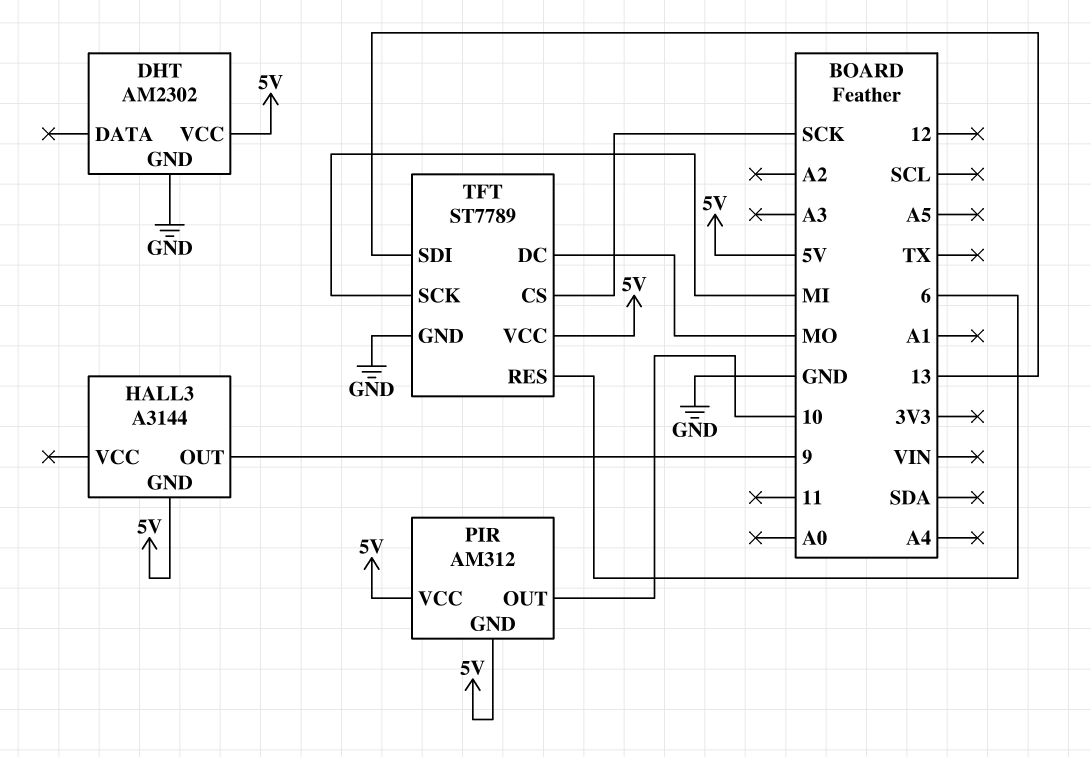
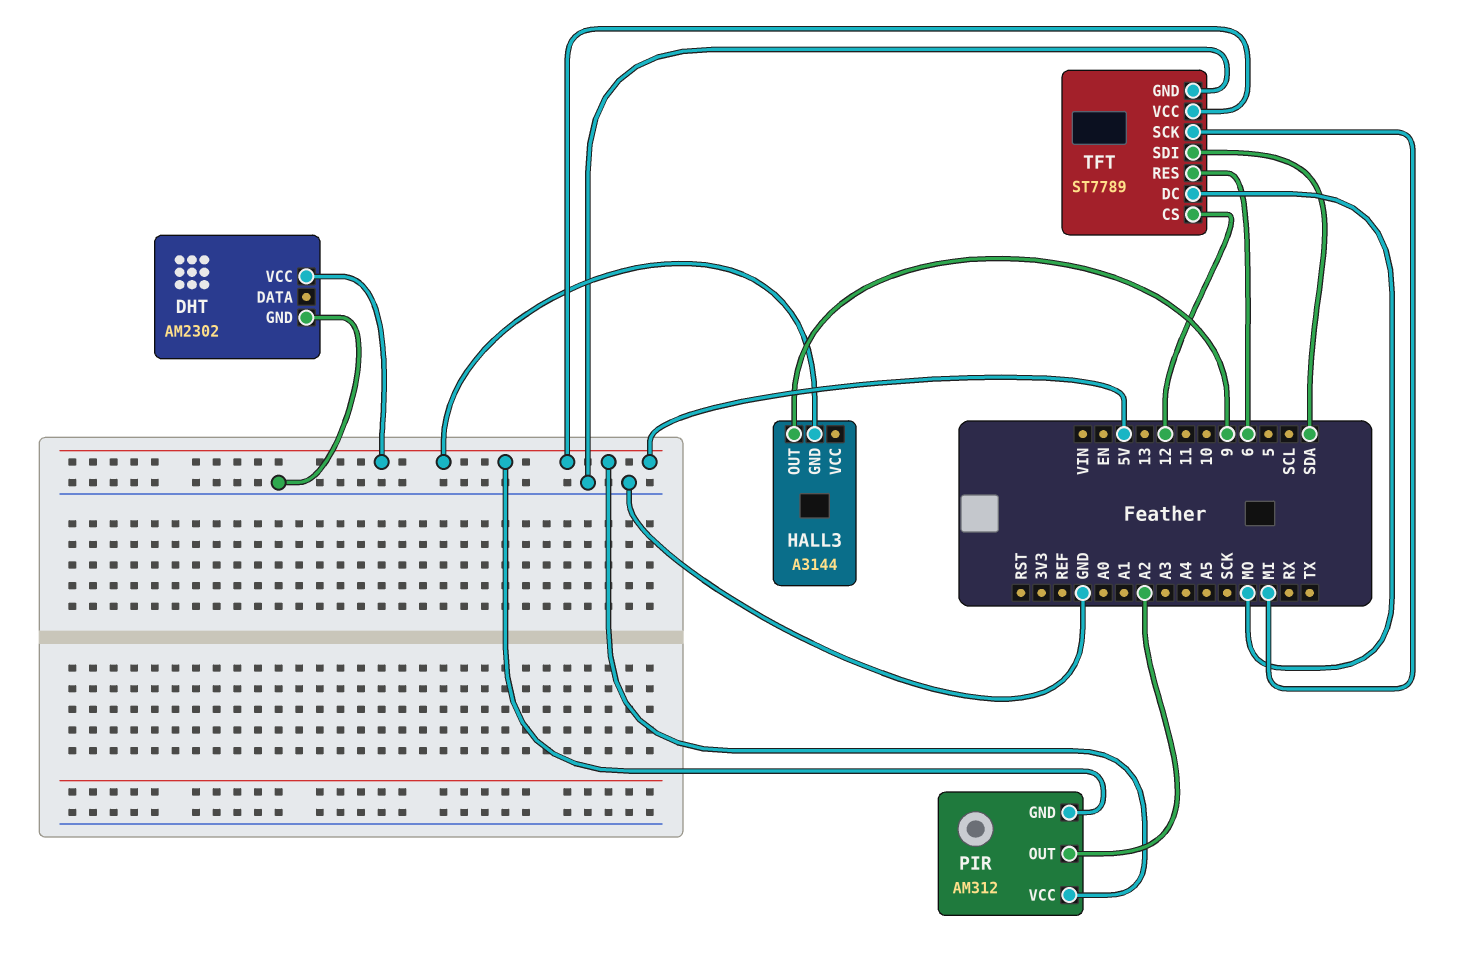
PIR pin OUT: 10 -> A2
TFT pin CS: SCK -> 12
TFT pin SDI: 13 -> SDA

